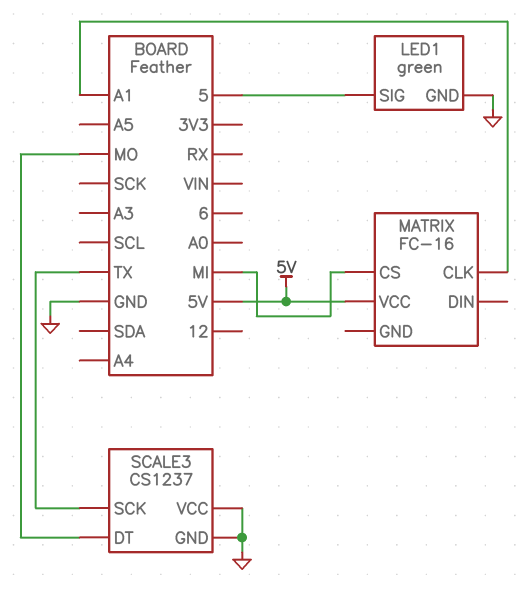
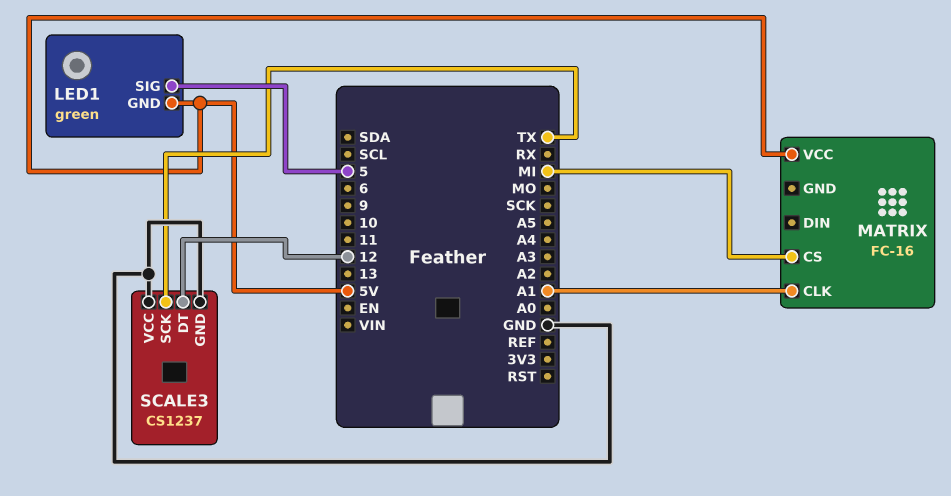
LED1 pin GND: GND -> 5V
SCALE3 pin DT: MO -> 12

